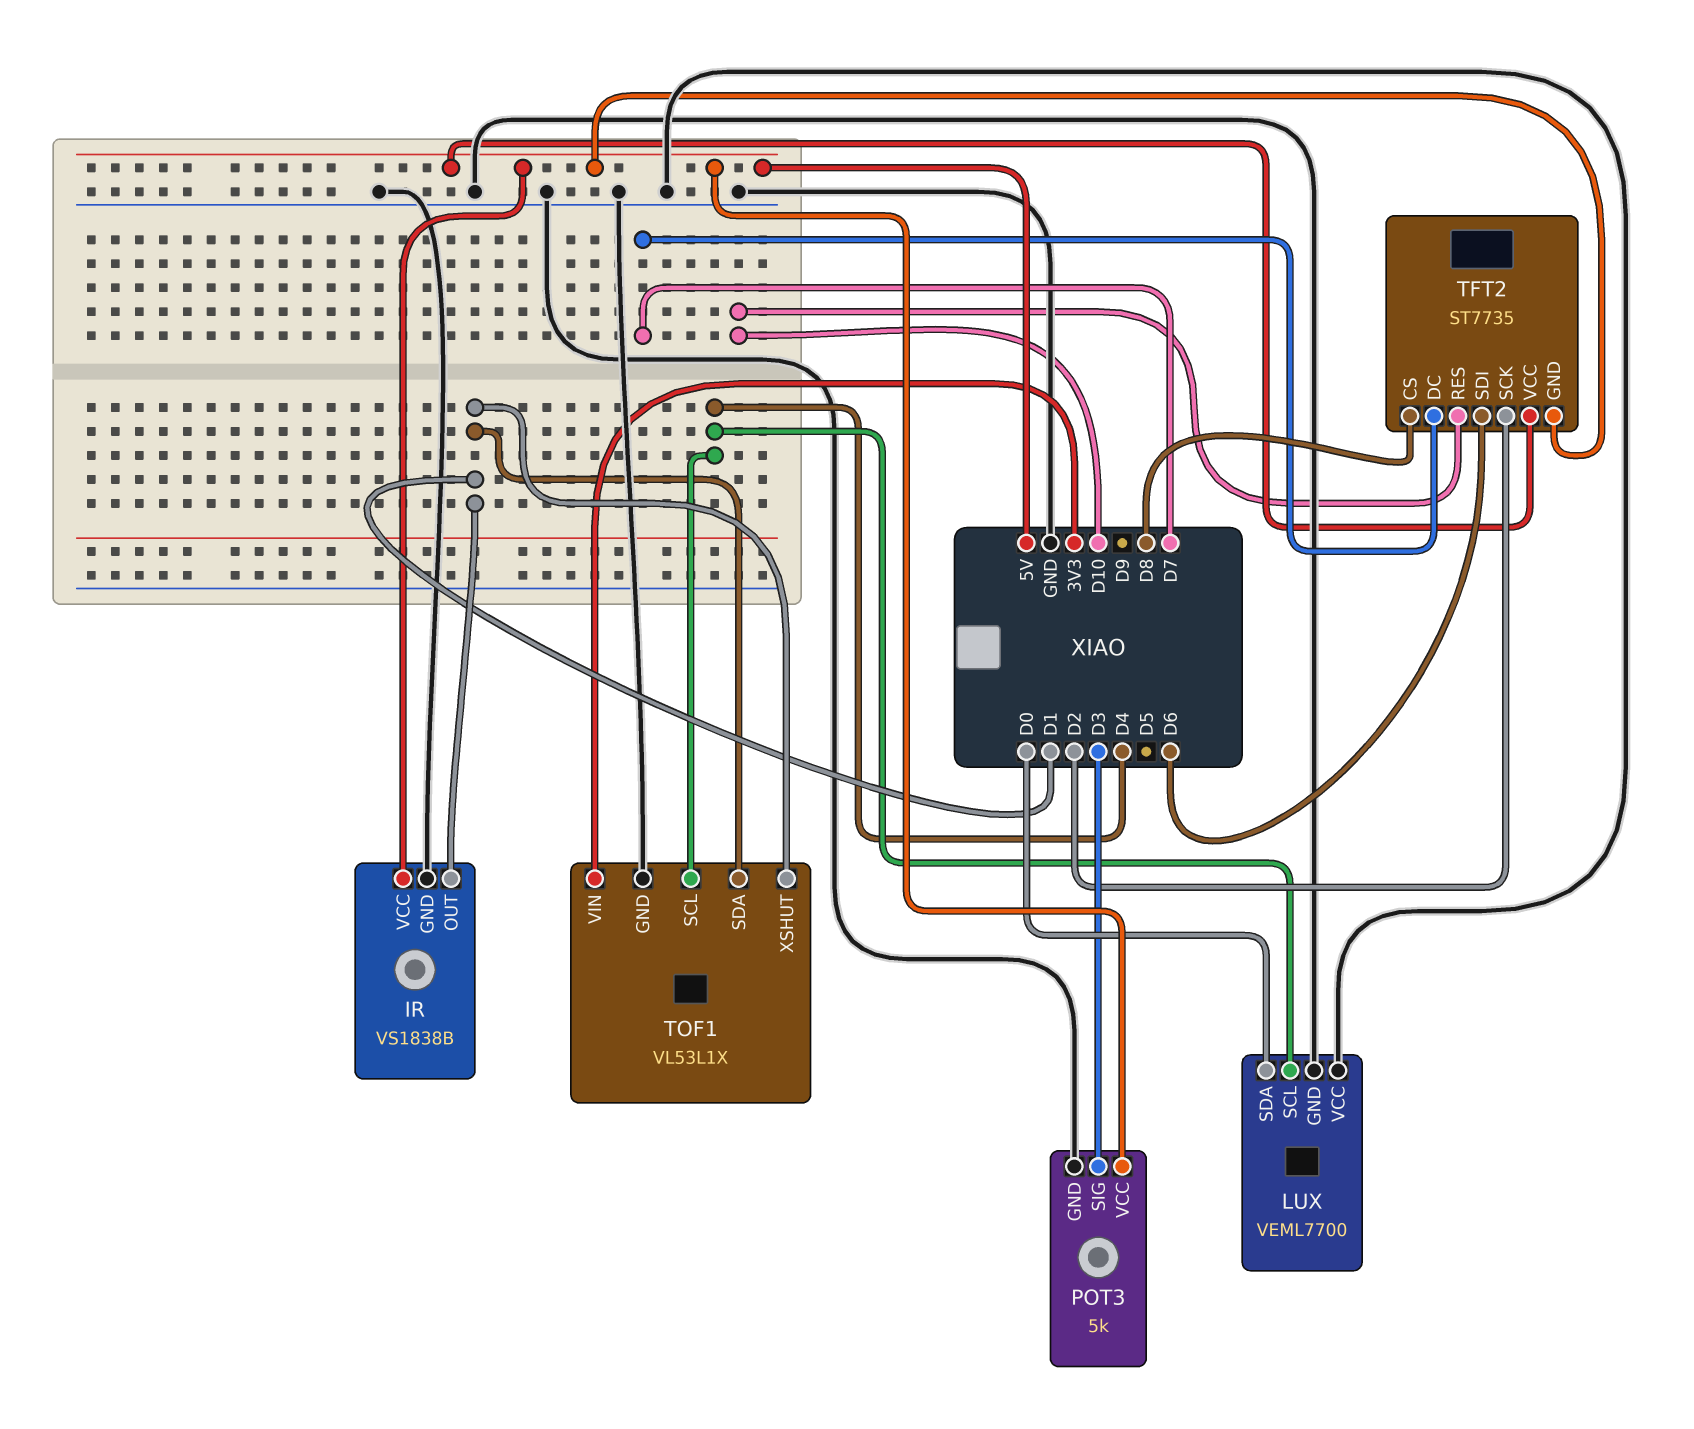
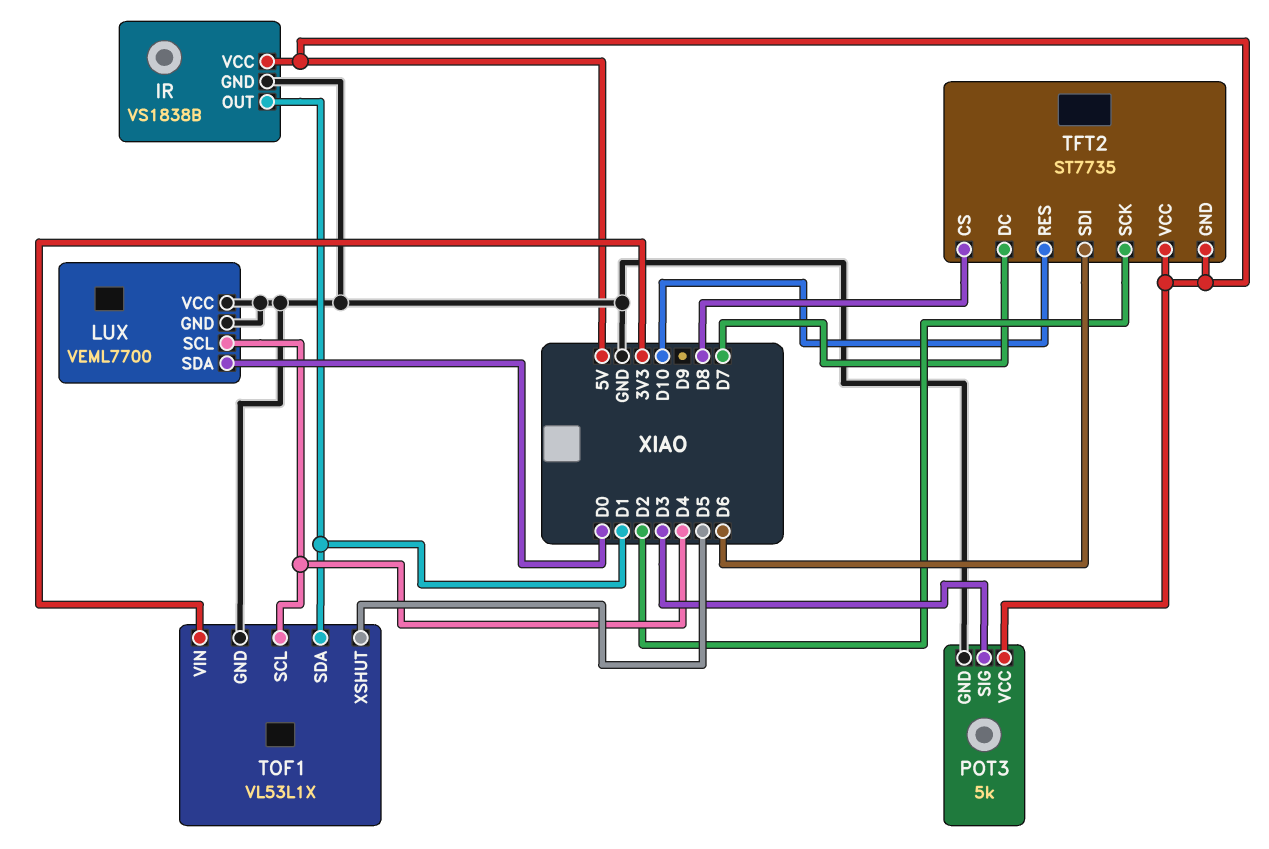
TOF1 pin XSHUT: D1 -> D5

